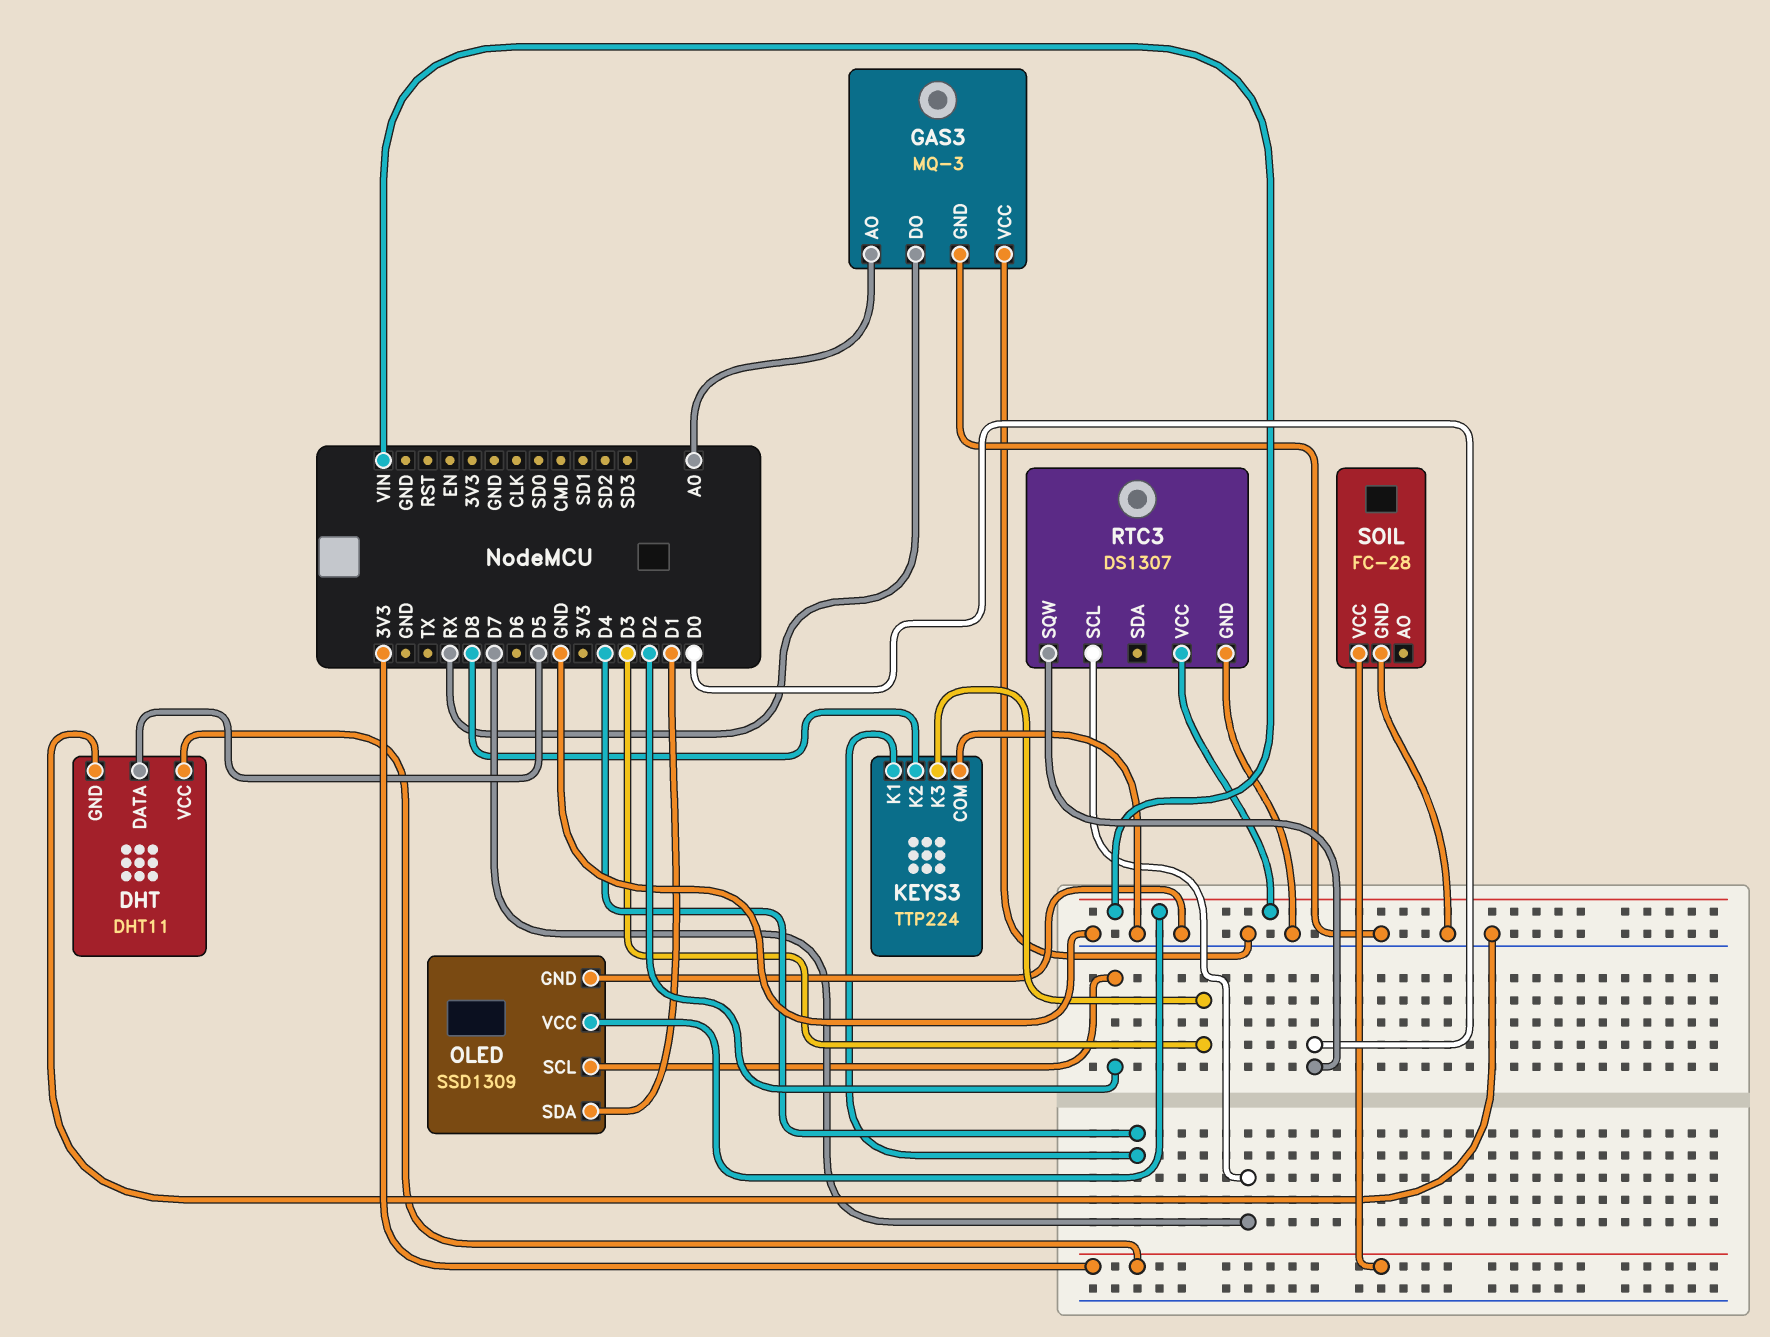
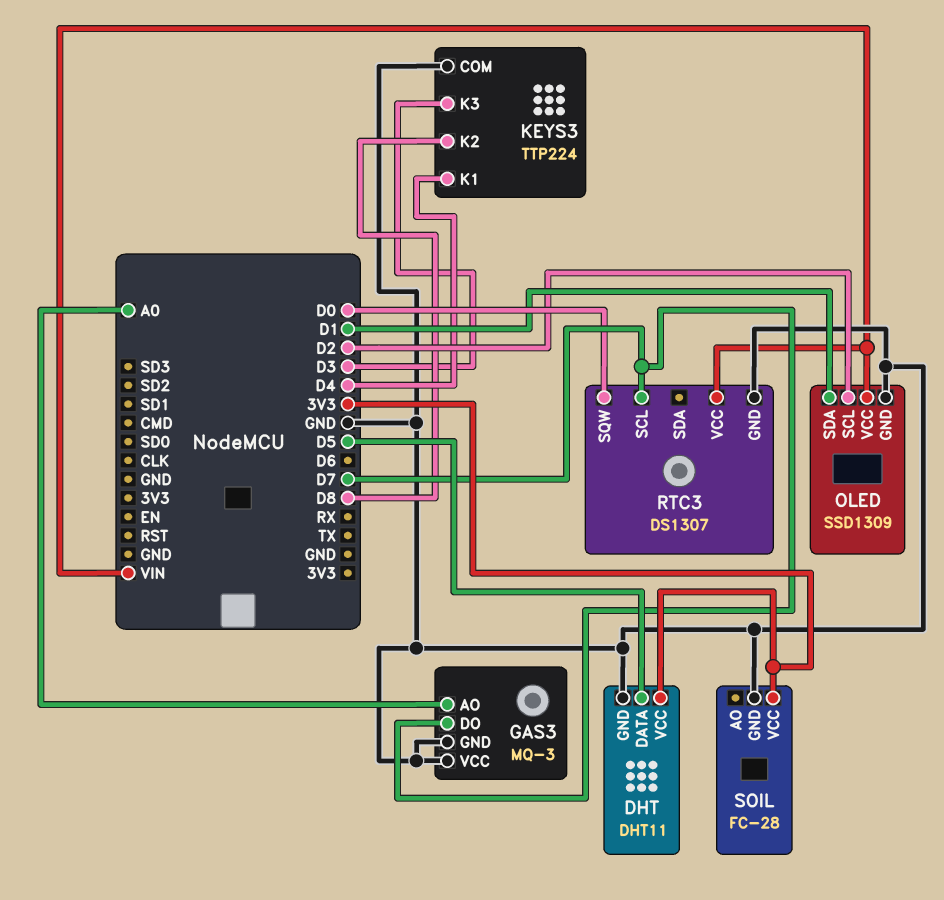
GAS3 pin DO: RX -> D7

